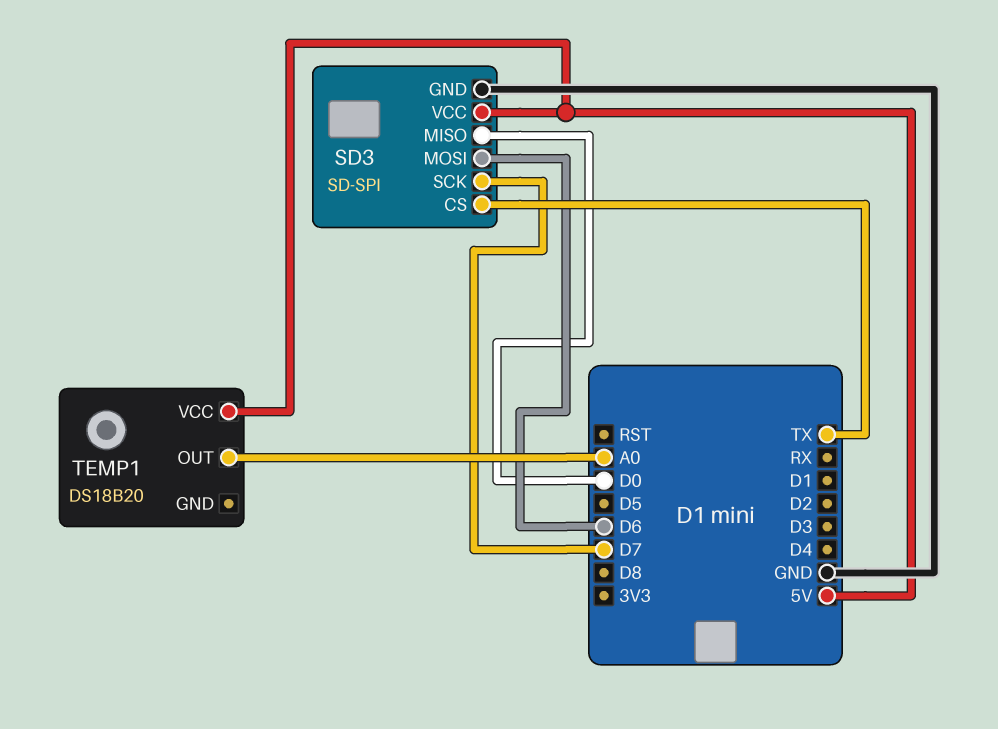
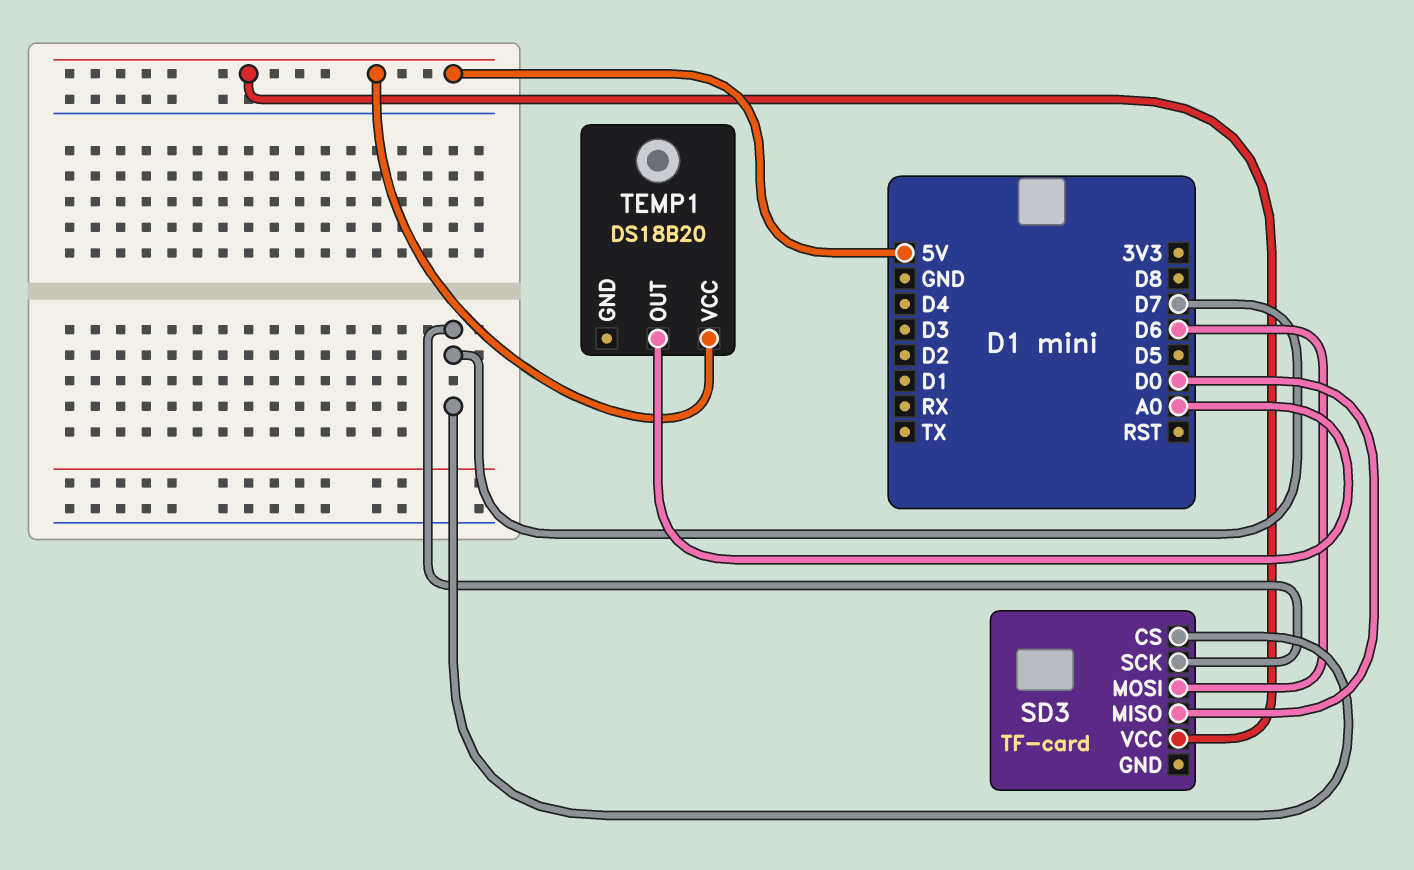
SD3: SD-SPI -> TF-card
SD3 pin CS: TX -> D7
SD3 pin GND: GND -> none

